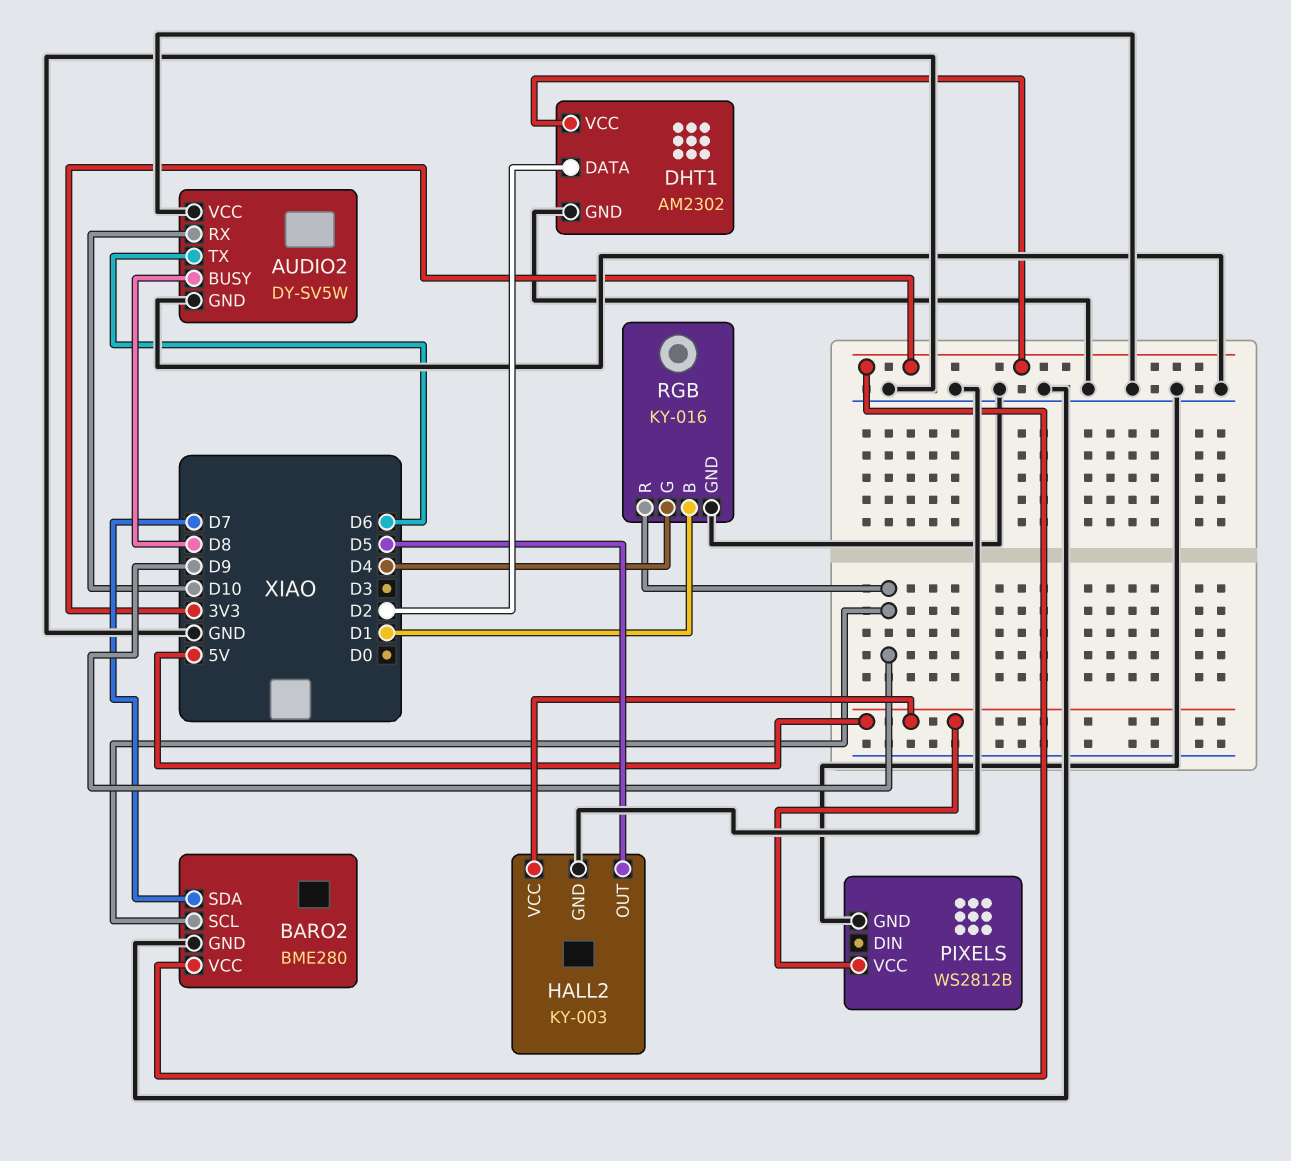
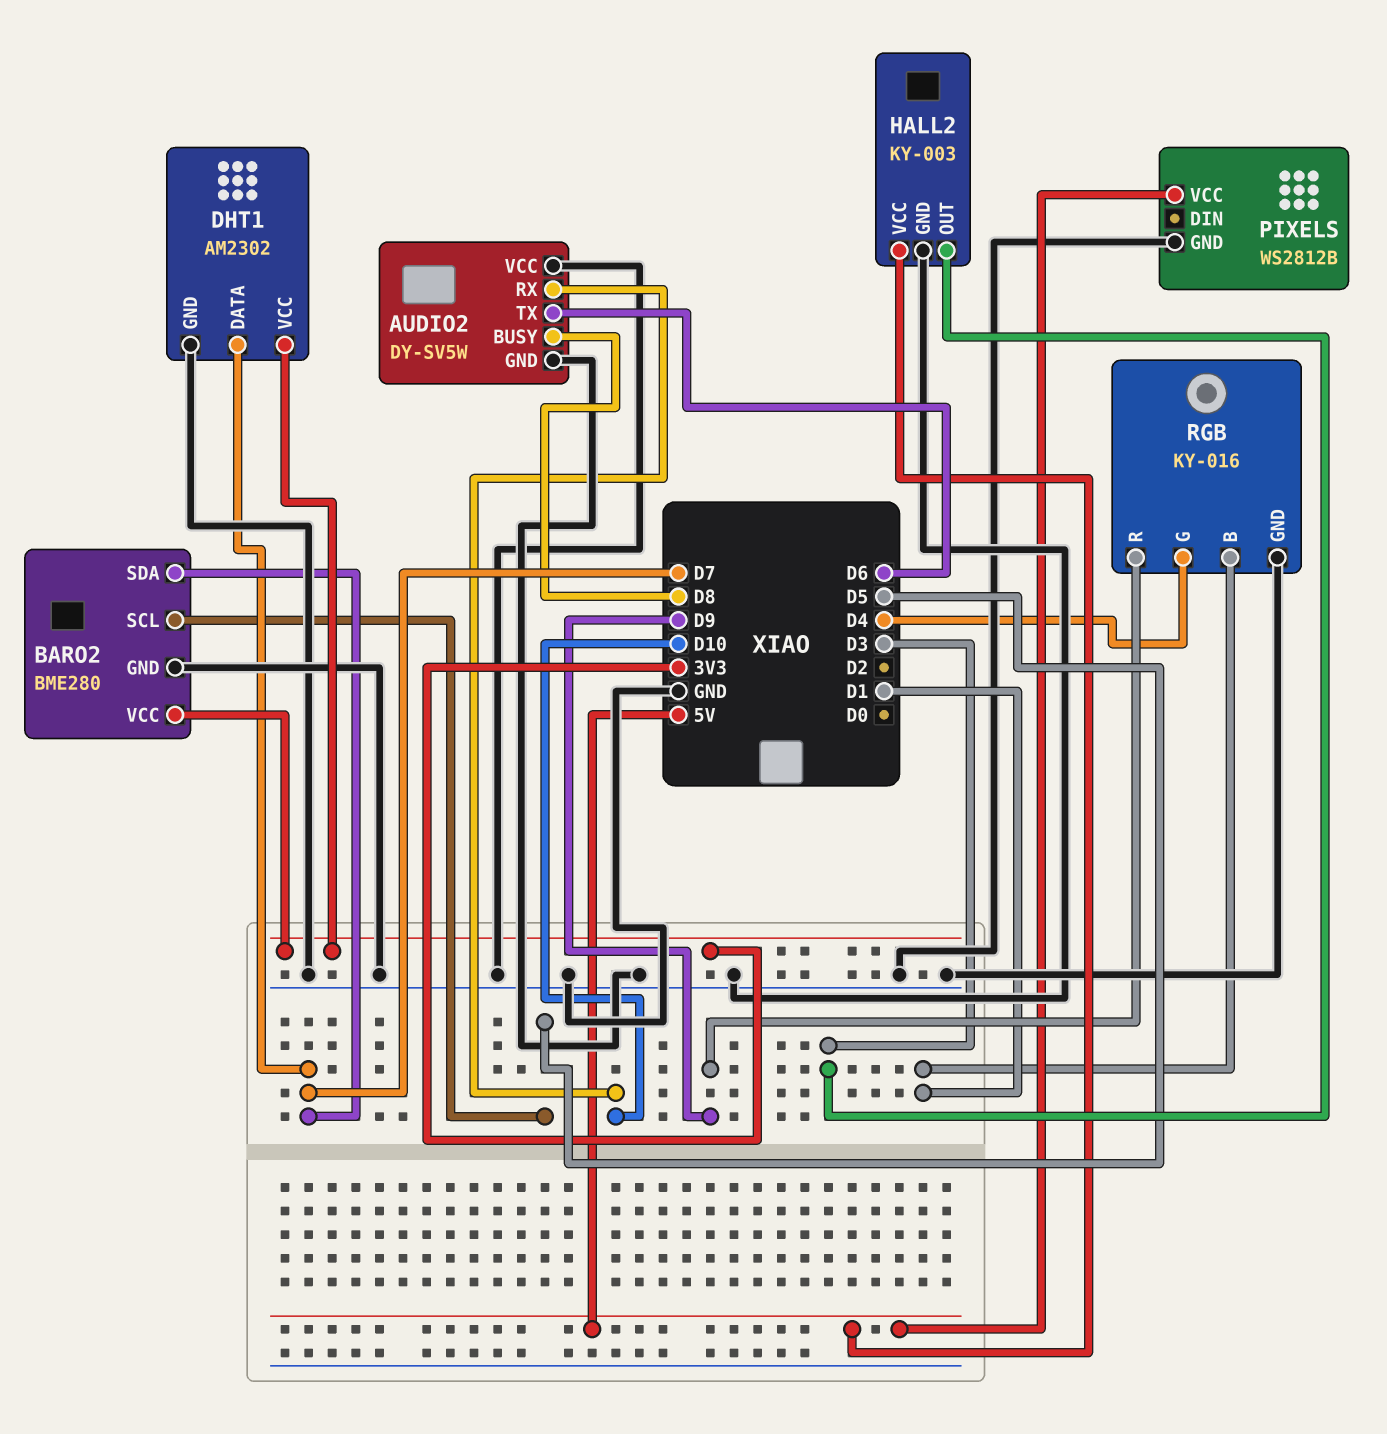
BARO2 pin SCL: D9 -> D5
DHT1 pin DATA: D2 -> D7
HALL2 pin OUT: D5 -> D3

